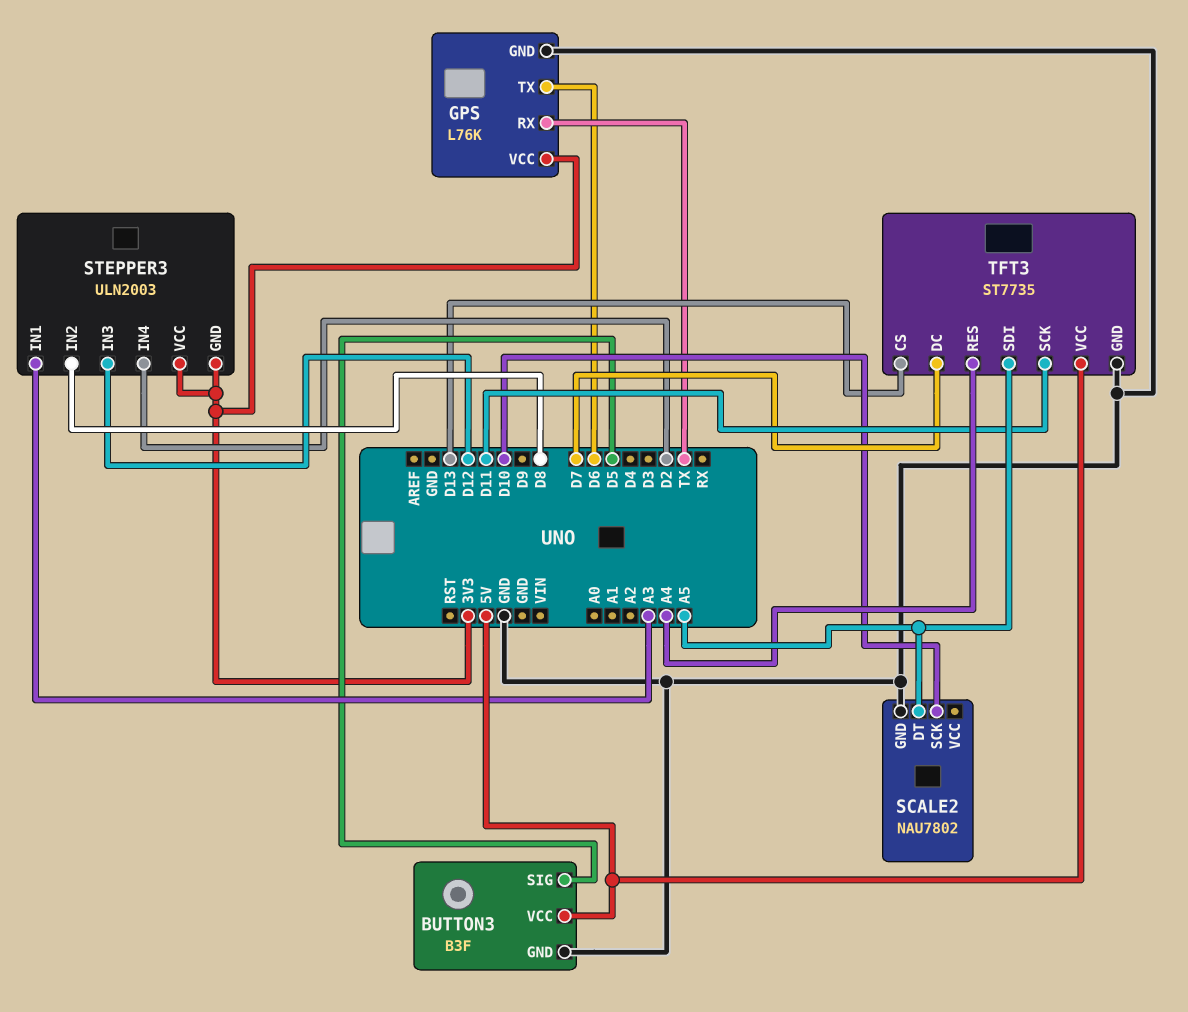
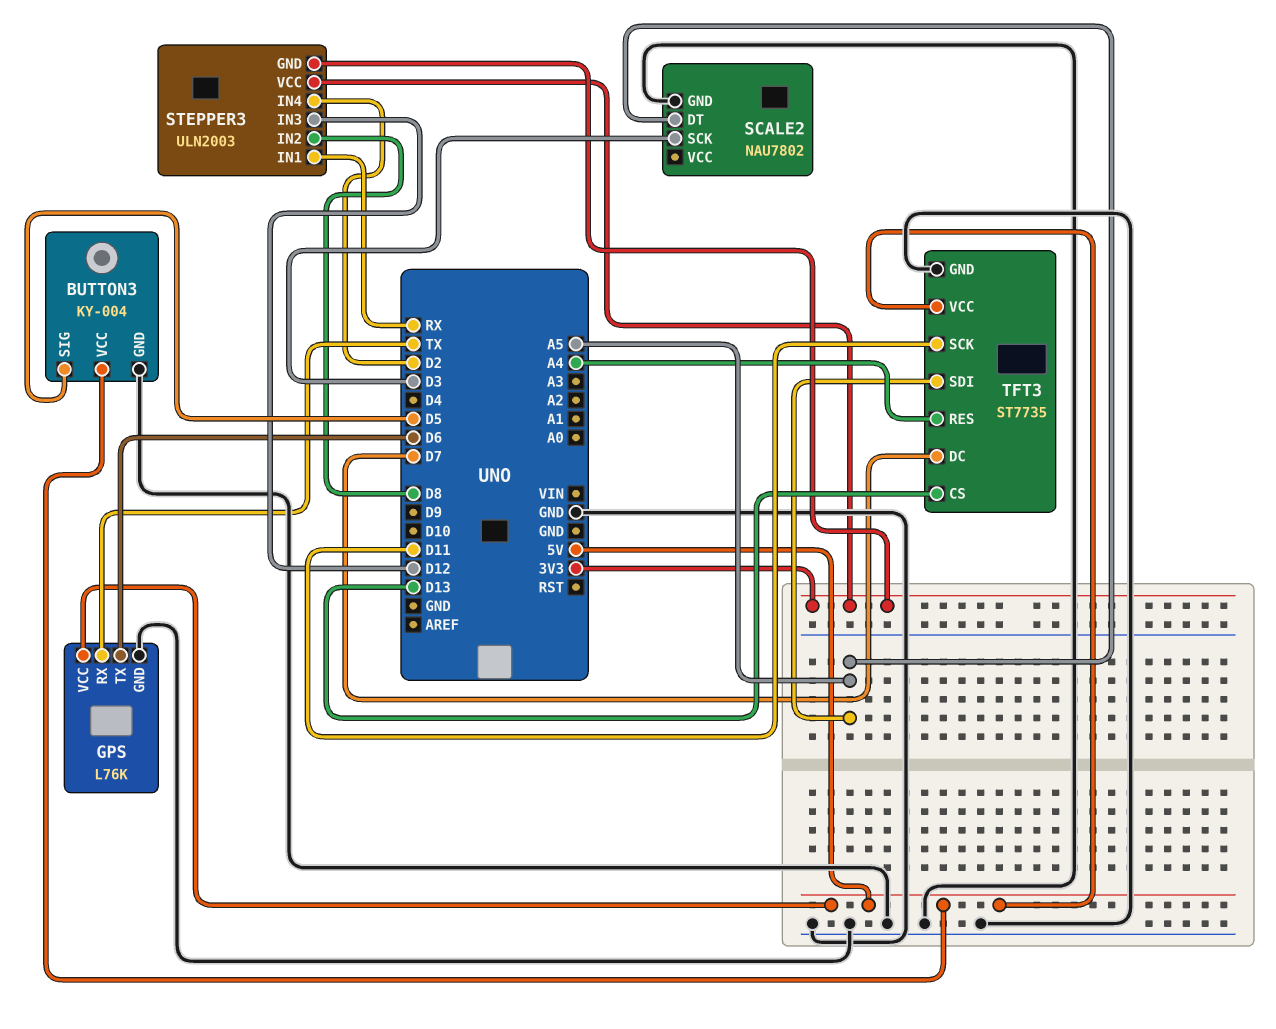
BUTTON3: B3F -> KY-004
GPS pin VCC: 3V3 -> 5V
SCALE2 pin SCK: D10 -> D3
STEPPER3 pin IN1: A3 -> RX

